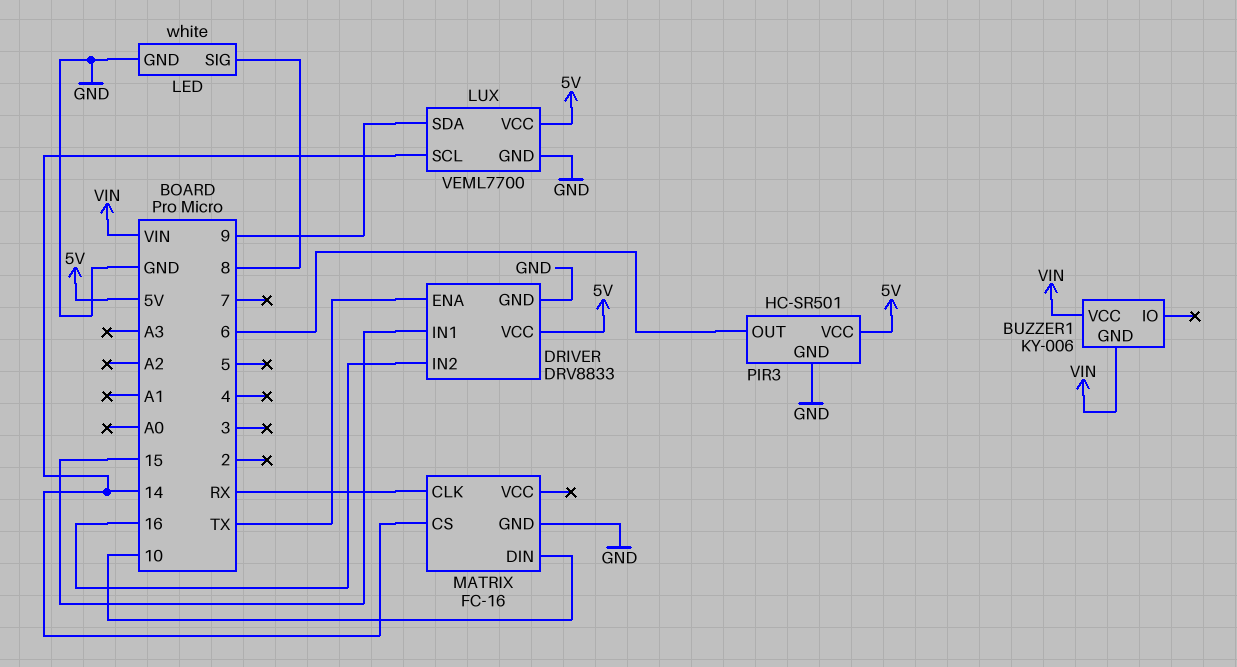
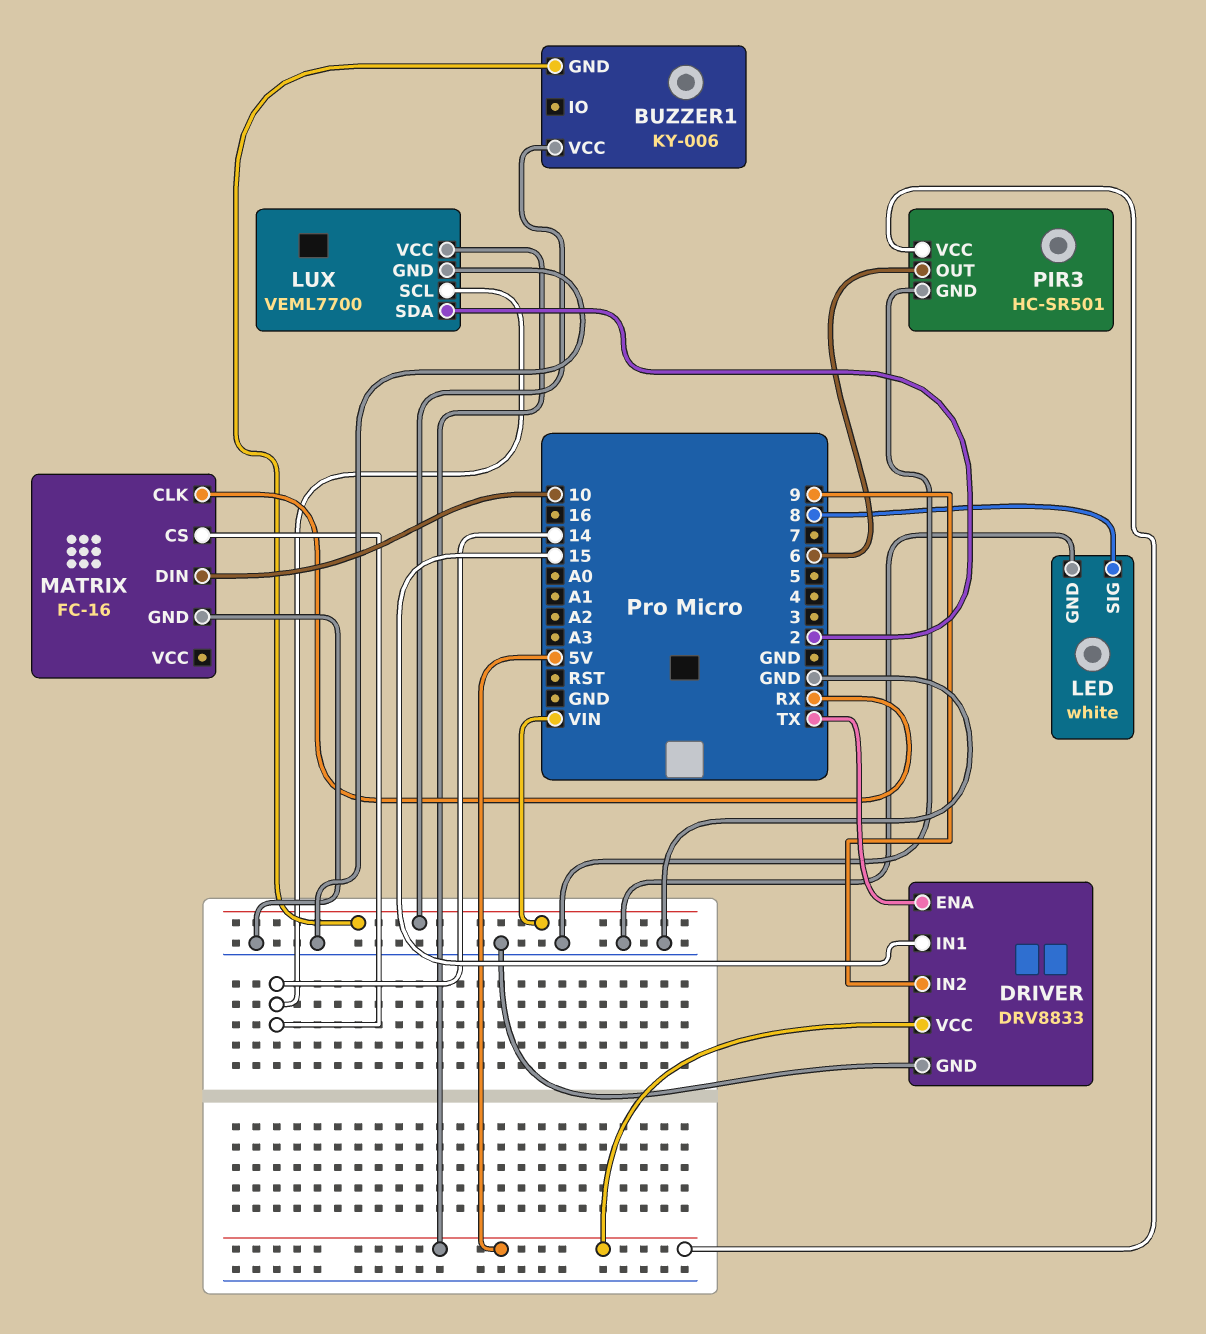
DRIVER pin IN2: 16 -> 9
LUX pin SDA: 9 -> 2

